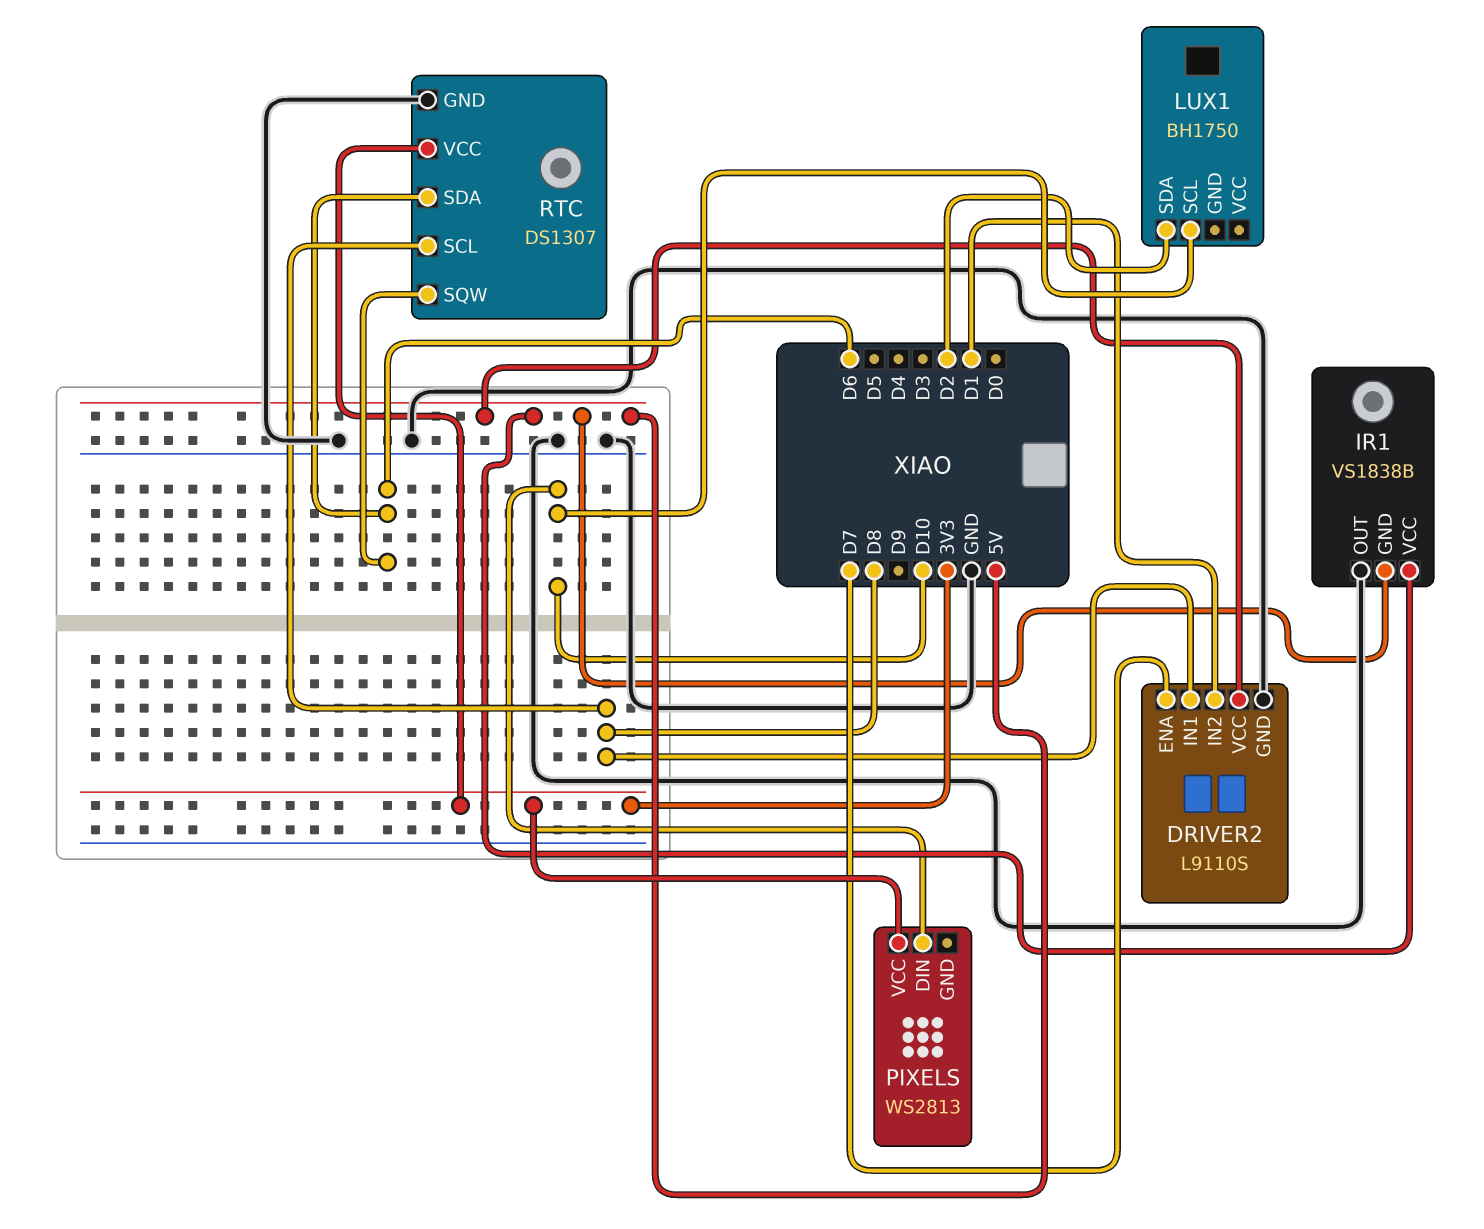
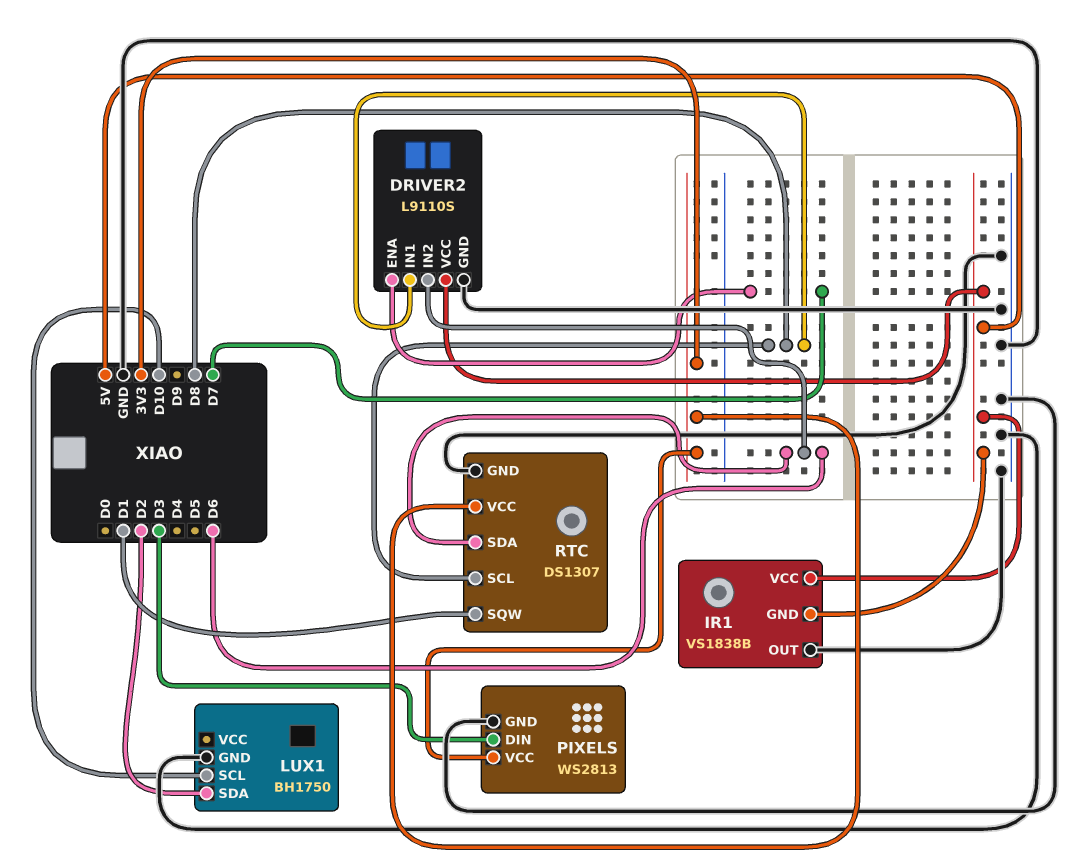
DRIVER2 pin IN2: D1 -> D6
LUX1 pin GND: none -> GND
PIXELS pin DIN: D10 -> D3
PIXELS pin GND: none -> GND
RTC pin SQW: D6 -> D1

